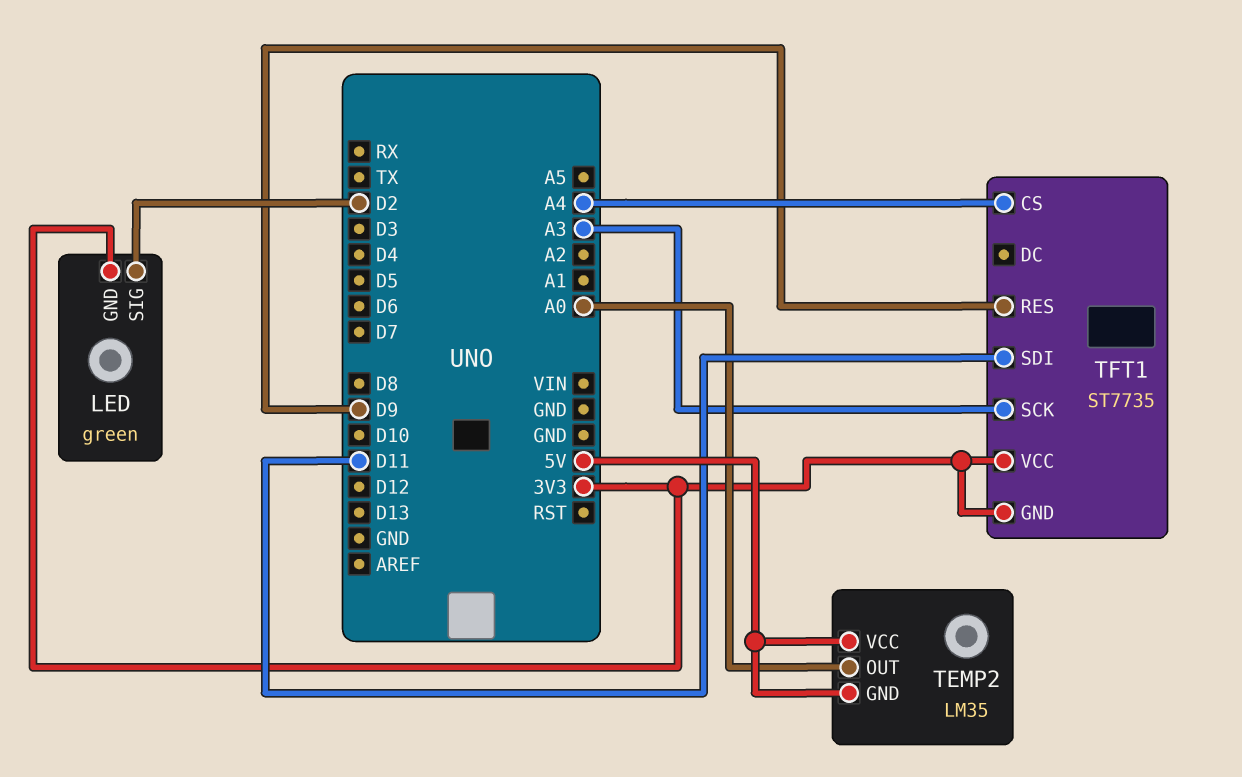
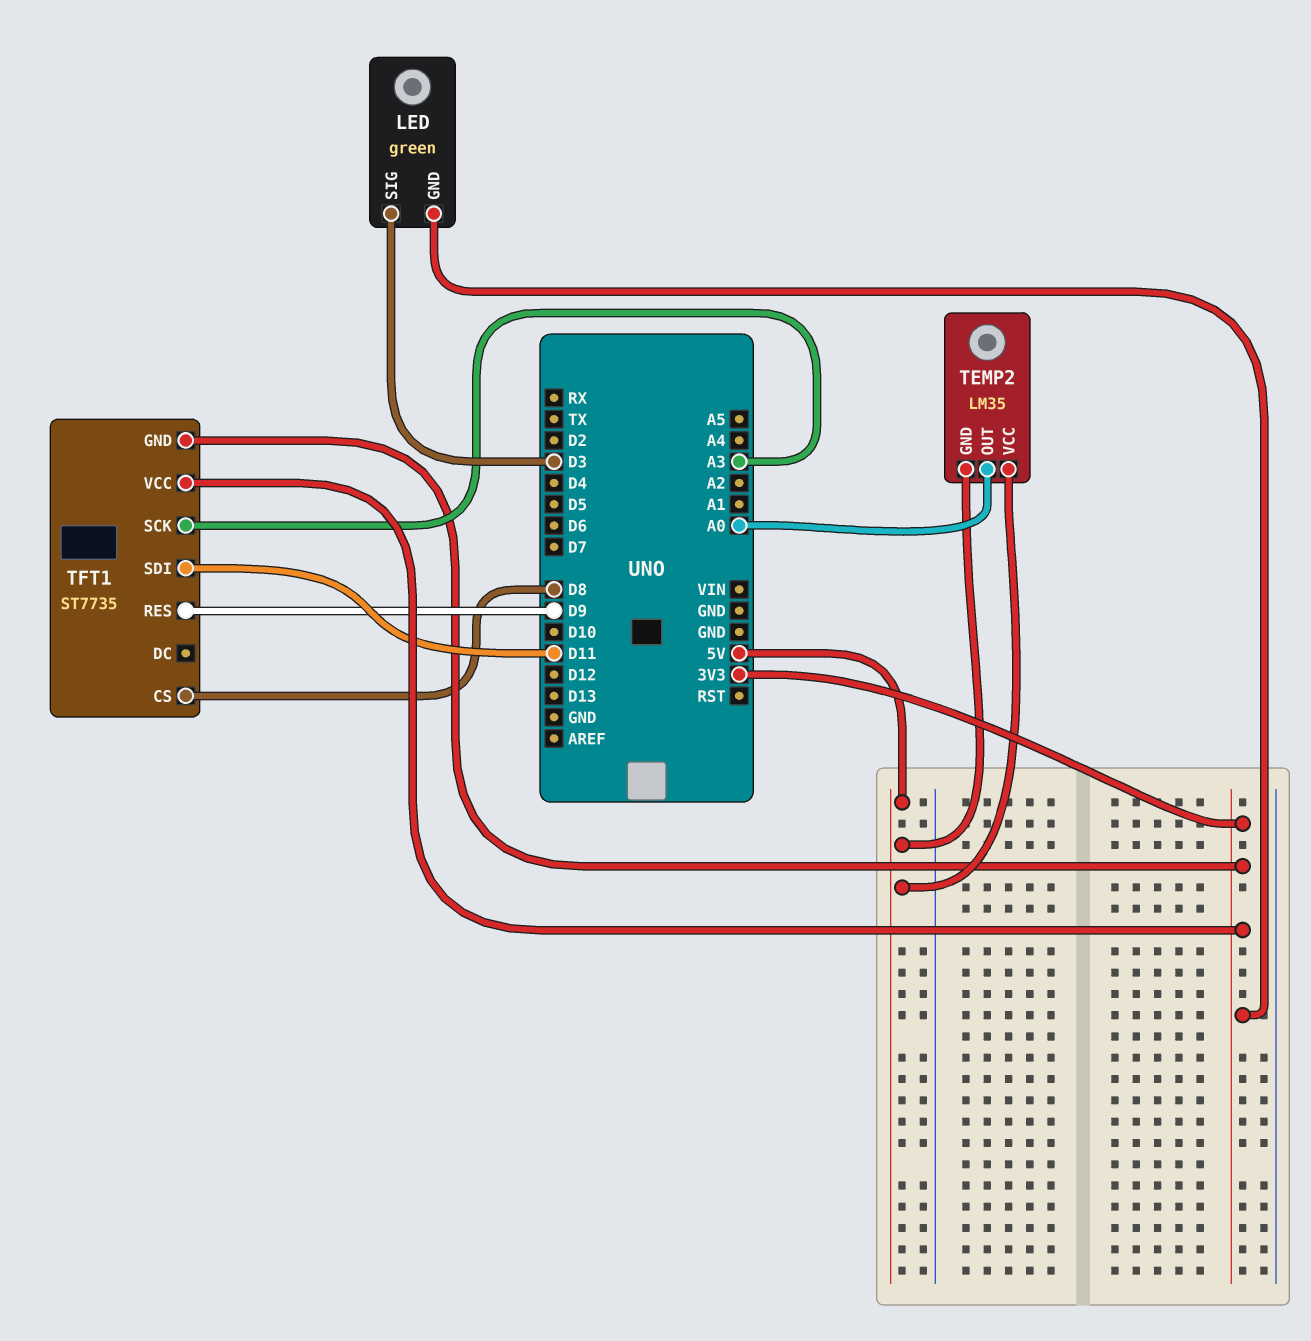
LED pin SIG: D2 -> D3
TFT1 pin CS: A4 -> D8

